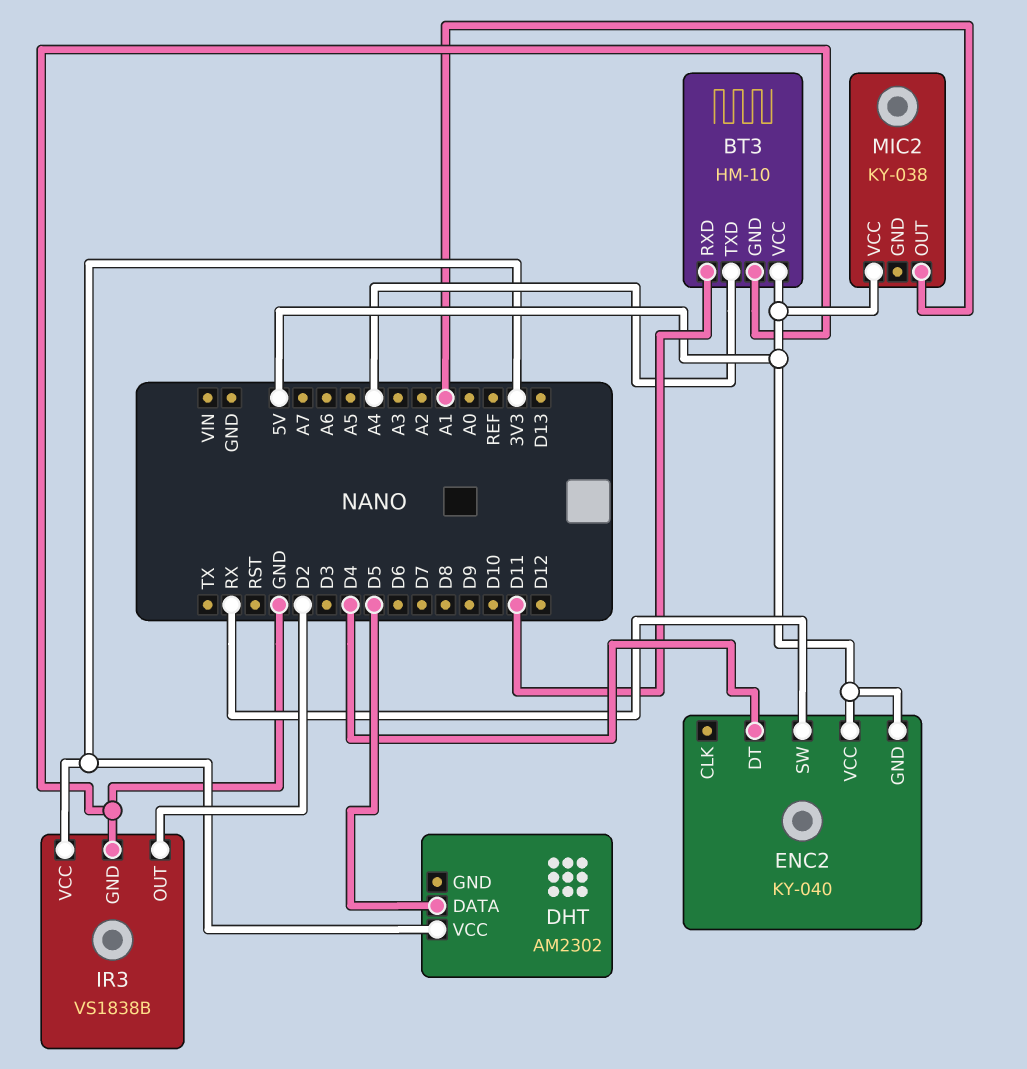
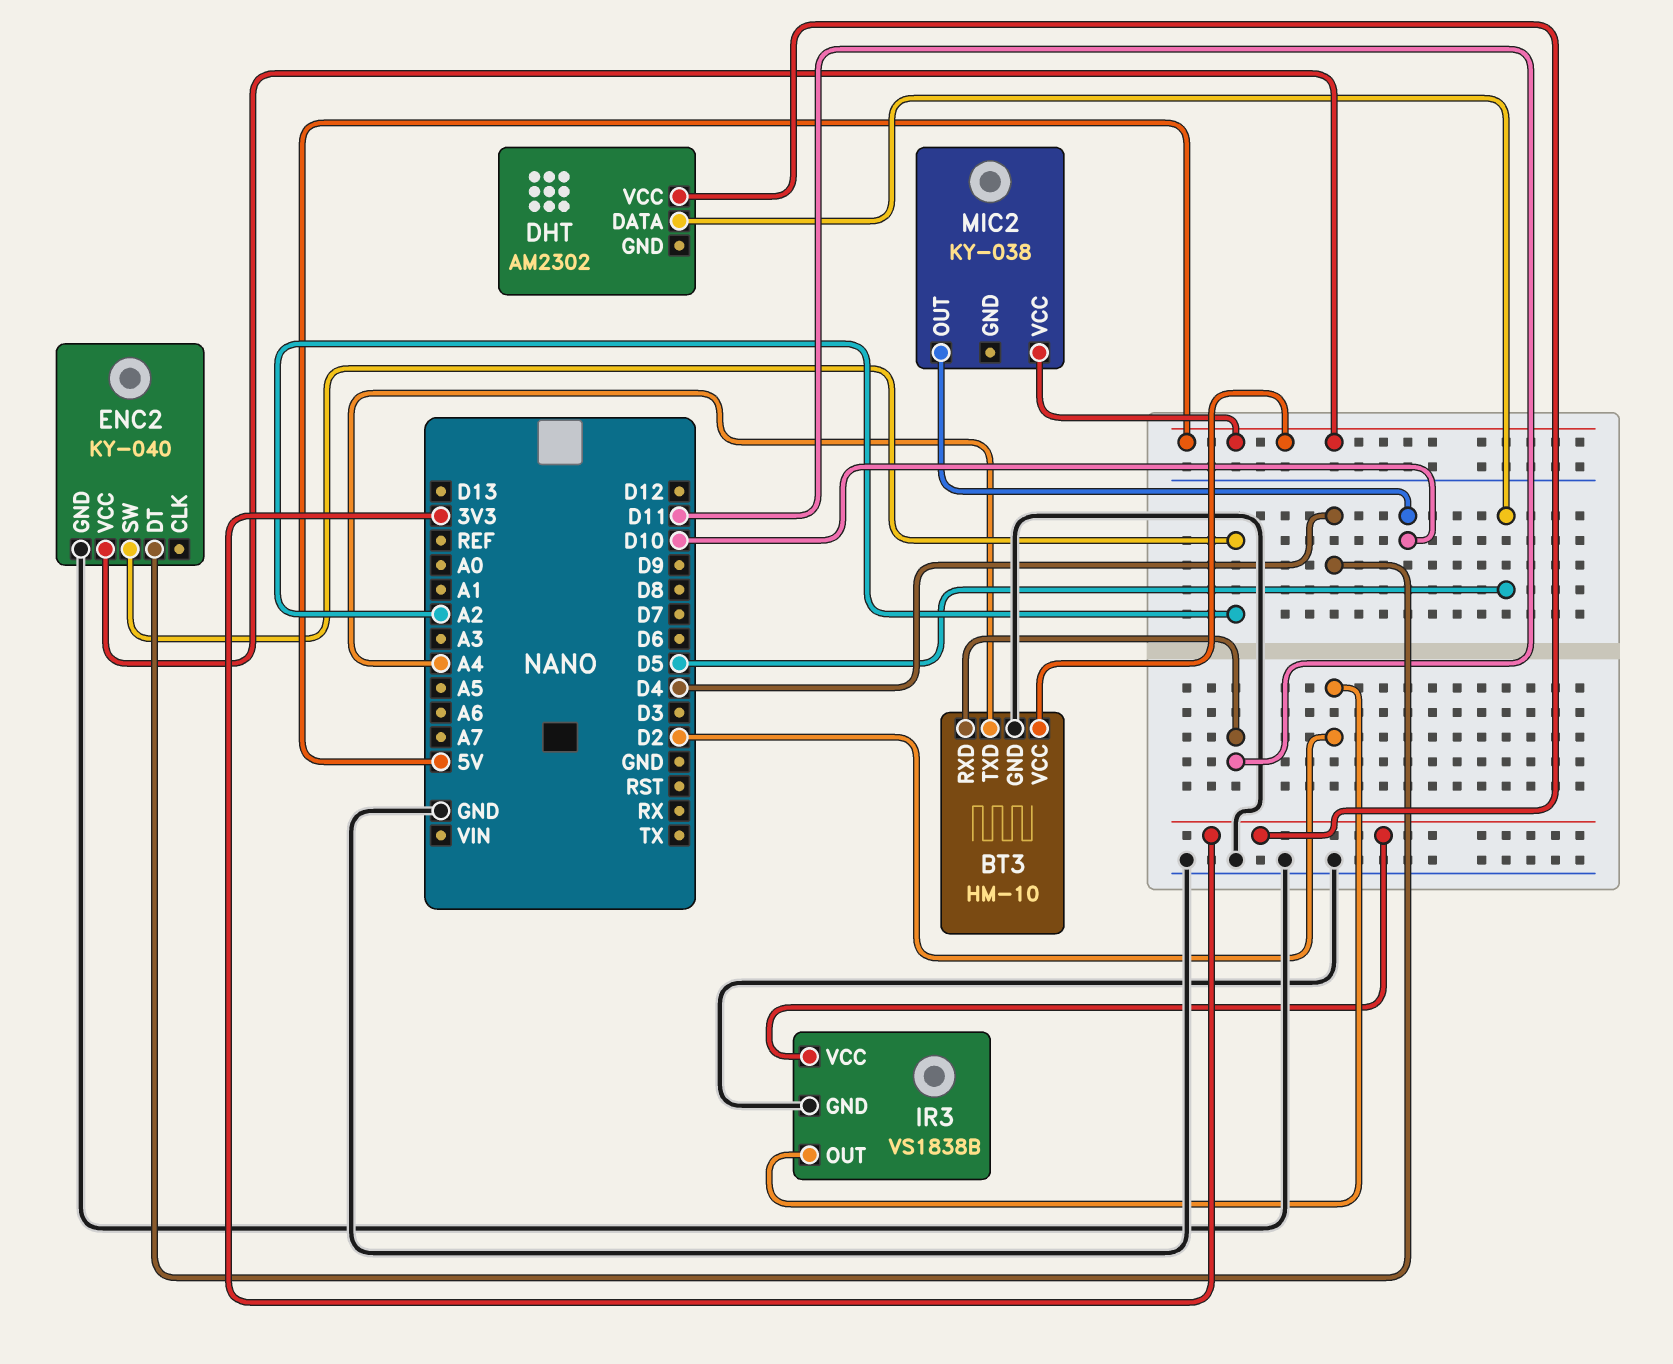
ENC2 pin GND: 5V -> GND
ENC2 pin SW: RX -> A2
MIC2 pin OUT: A1 -> D10

